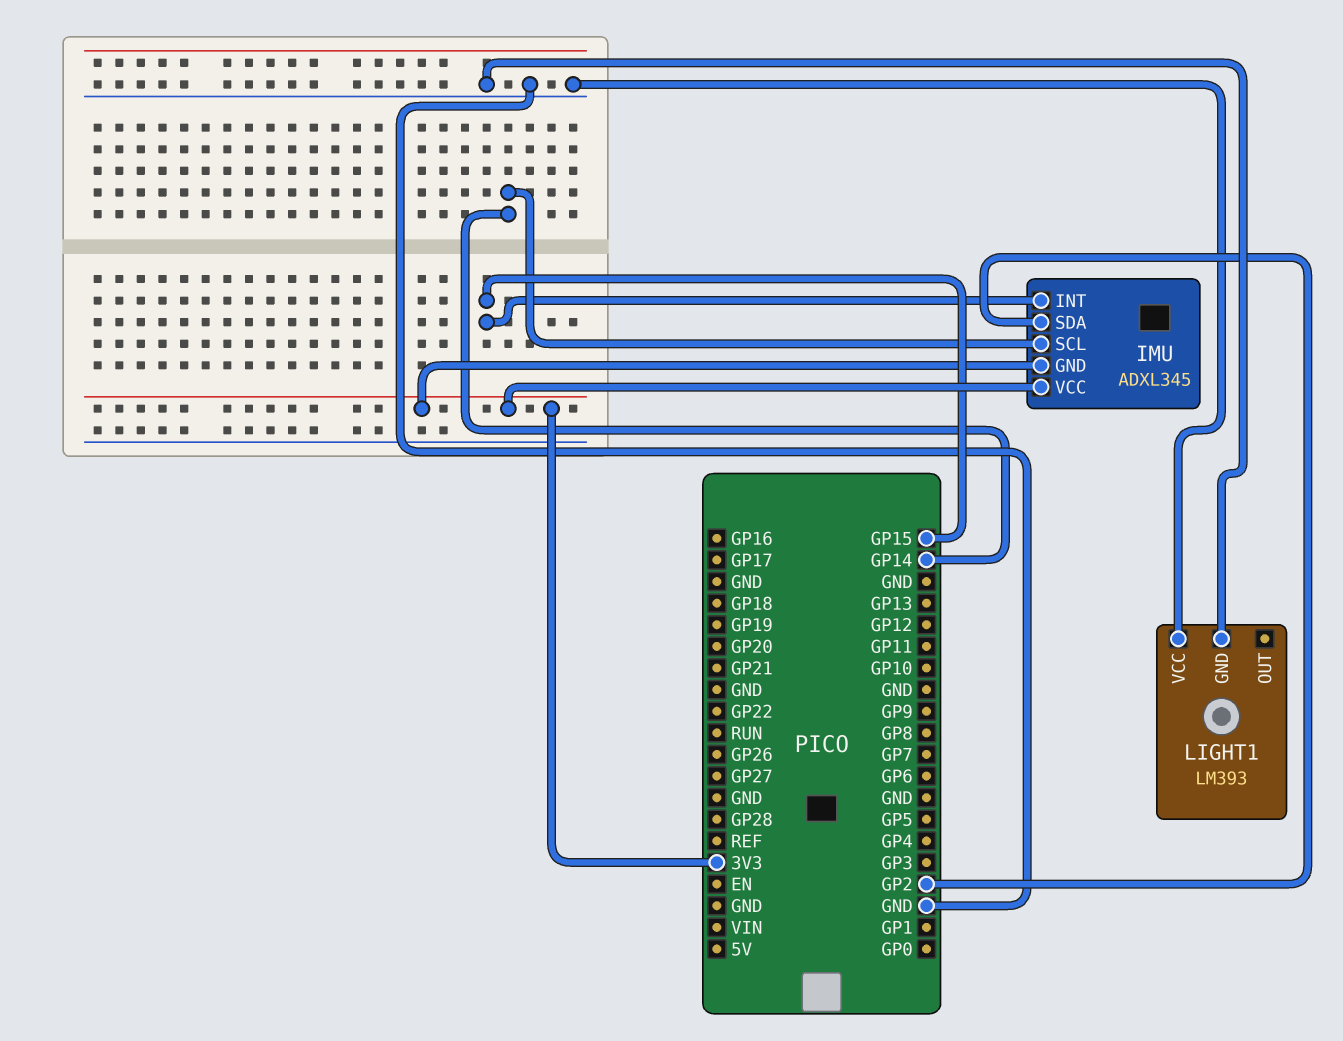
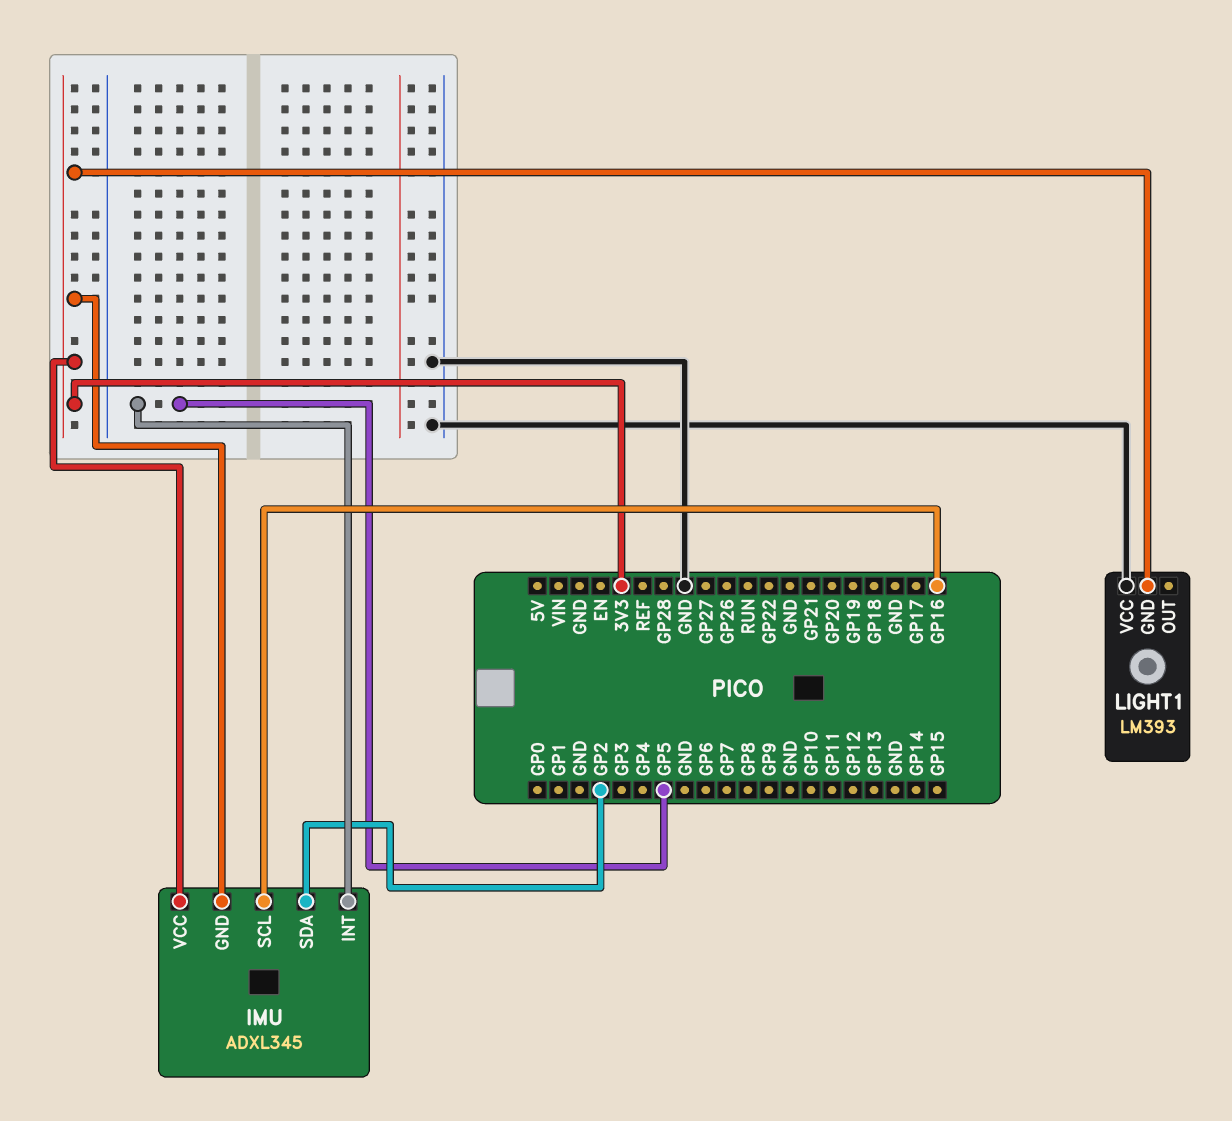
IMU pin INT: GP15 -> GP5
IMU pin SCL: GP14 -> GP16
LIGHT1 pin GND: GND -> 3V3

